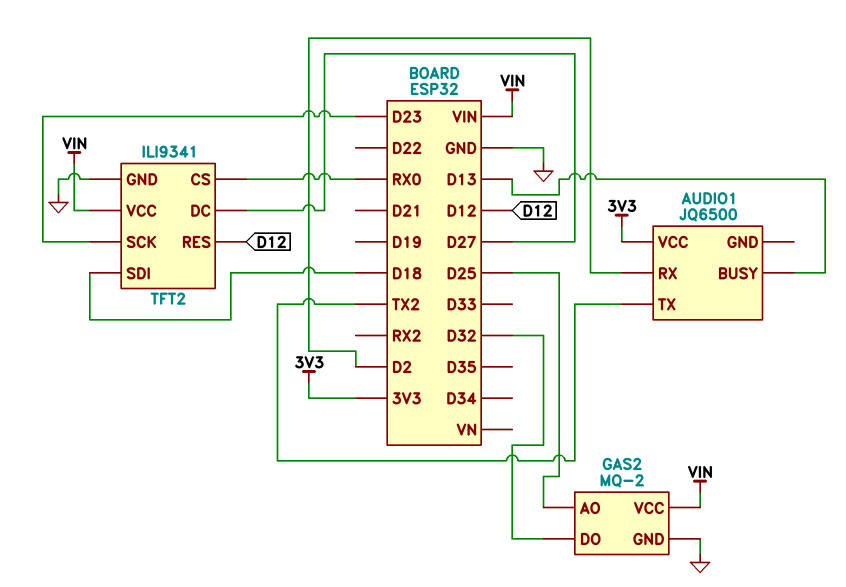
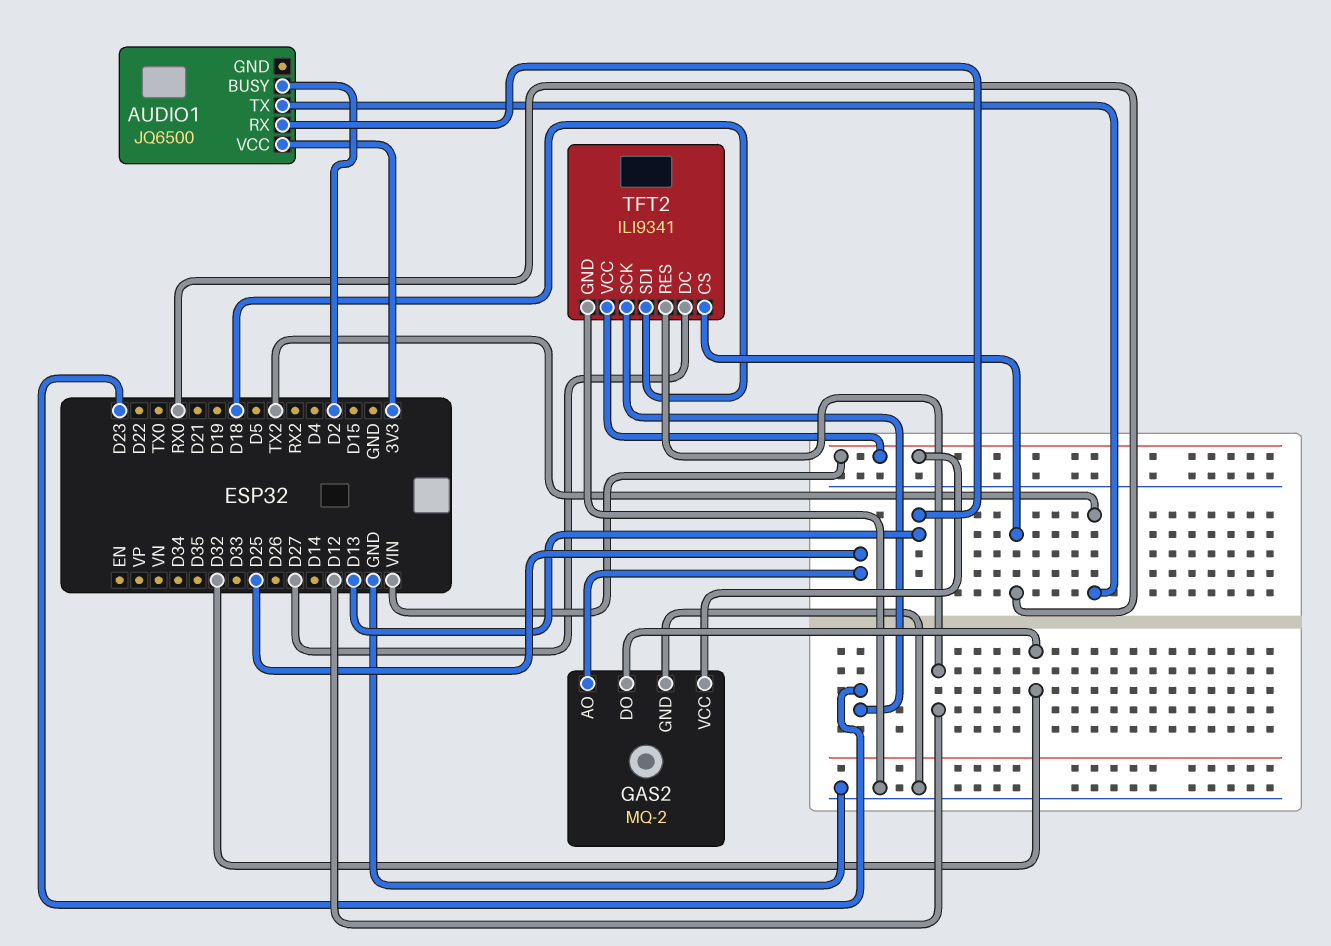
AUDIO1 pin BUSY: D13 -> D2
AUDIO1 pin RX: D2 -> D13

